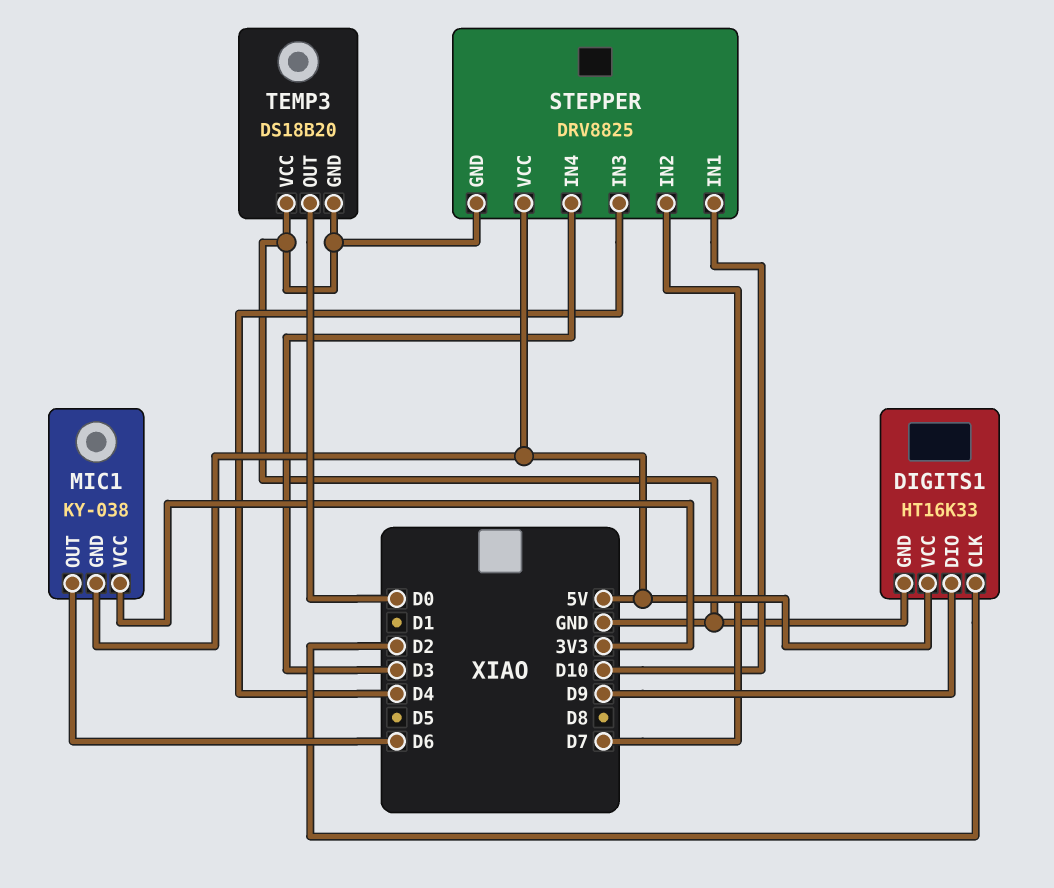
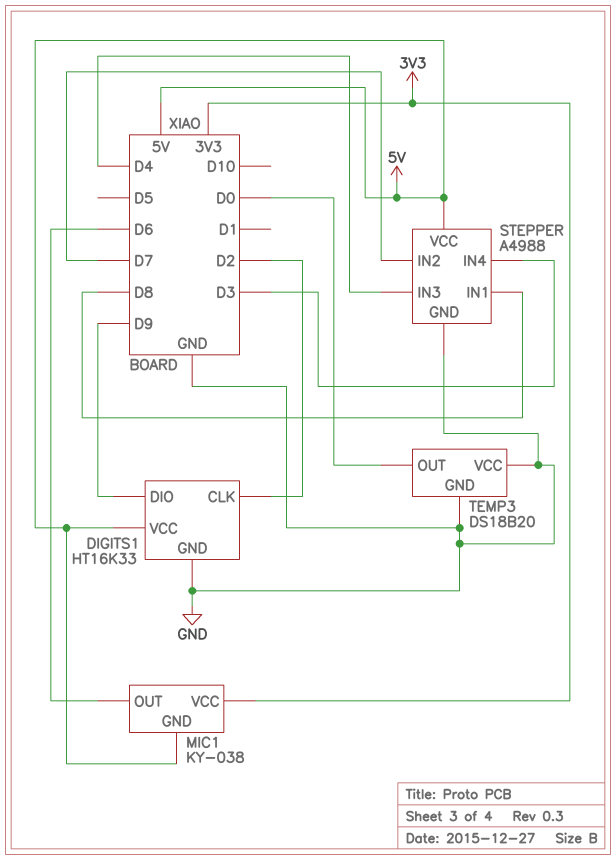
STEPPER: DRV8825 -> A4988
STEPPER pin IN1: D10 -> D8

